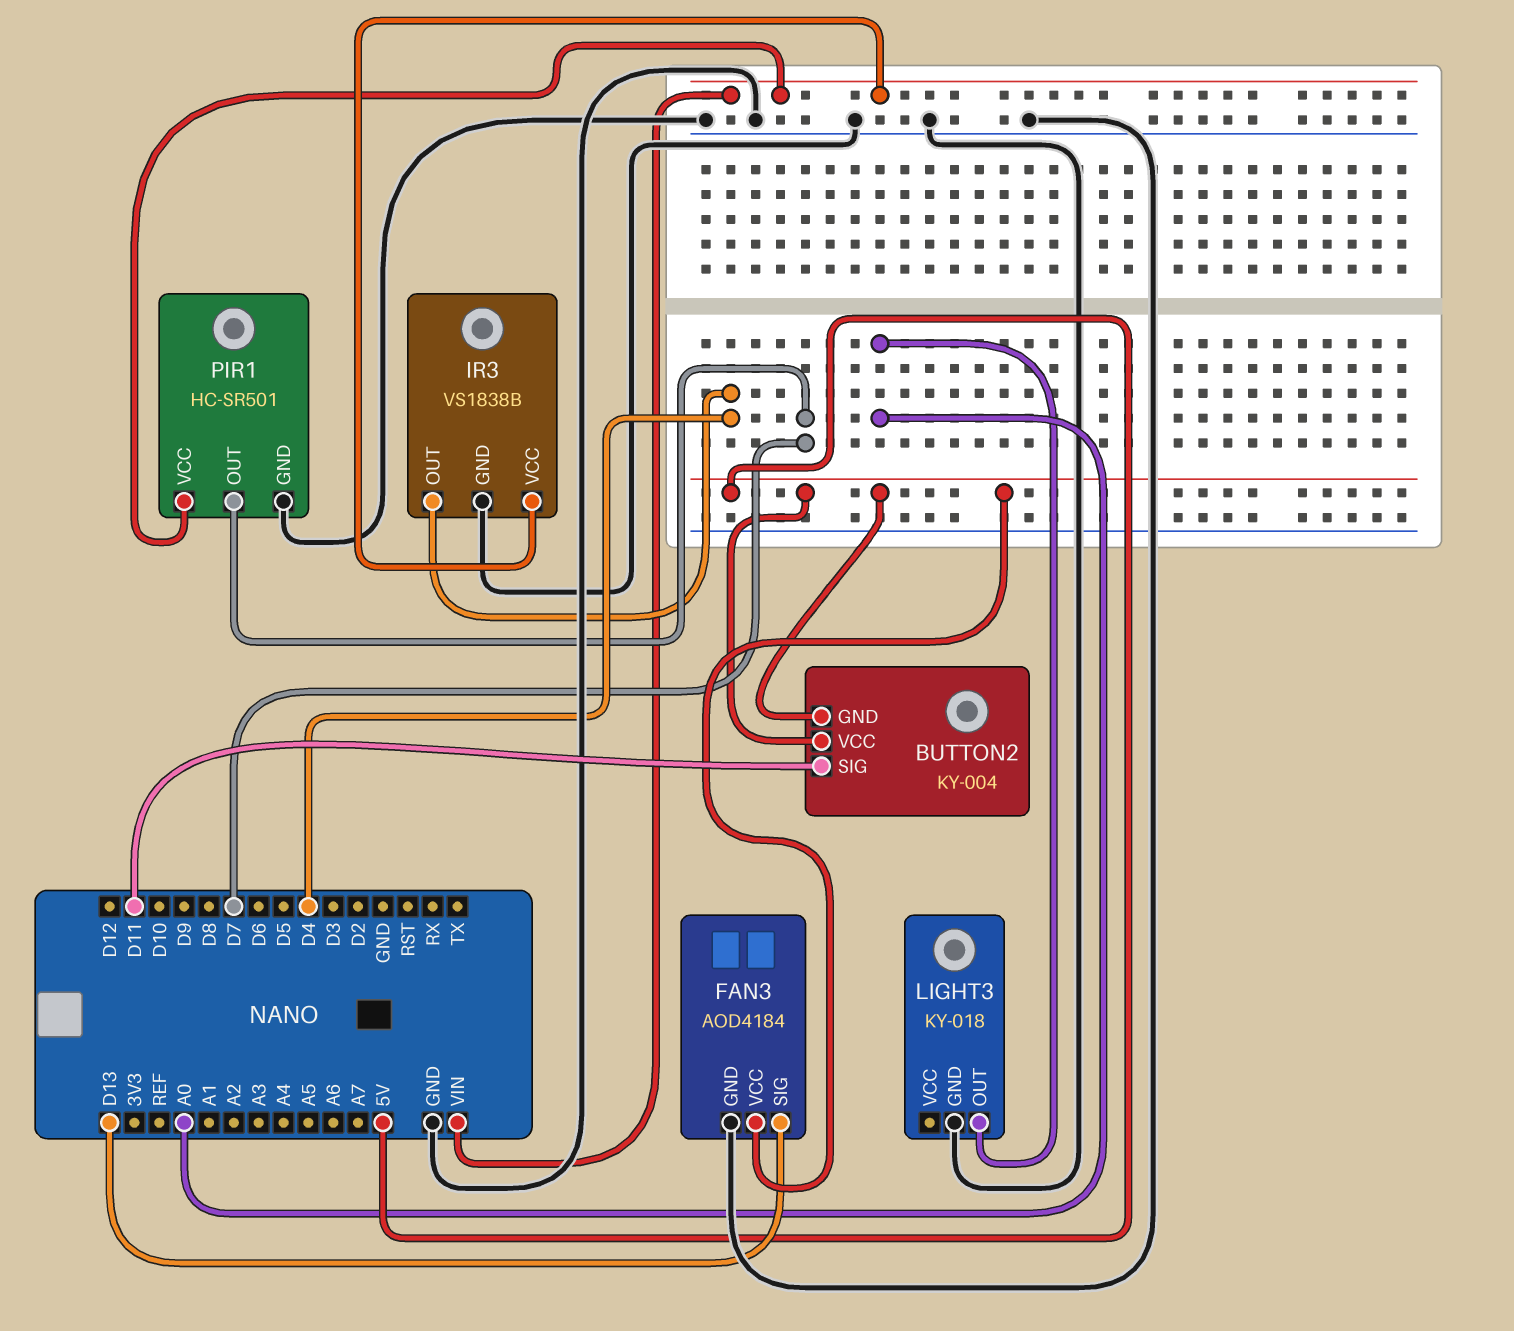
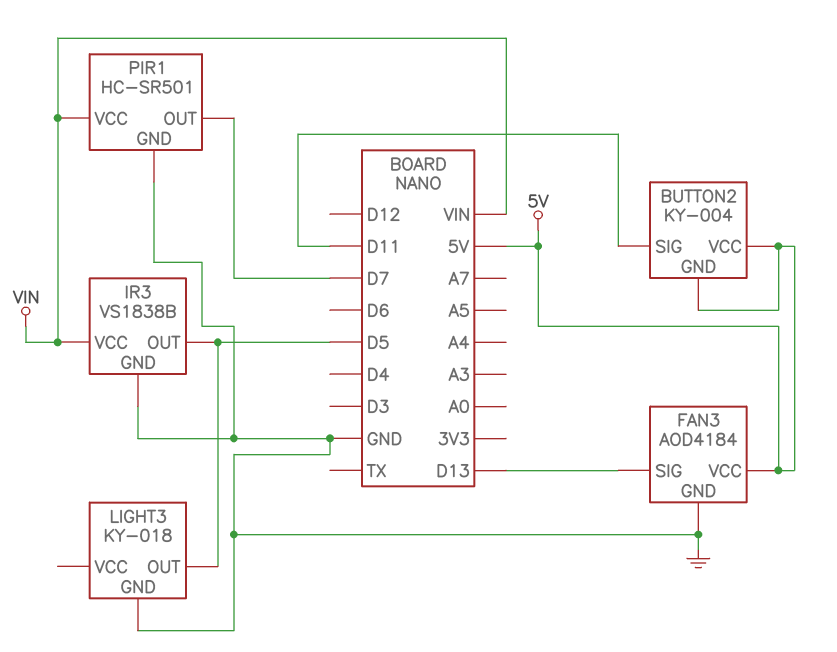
IR3 pin OUT: D4 -> D5
LIGHT3 pin OUT: A0 -> D5

